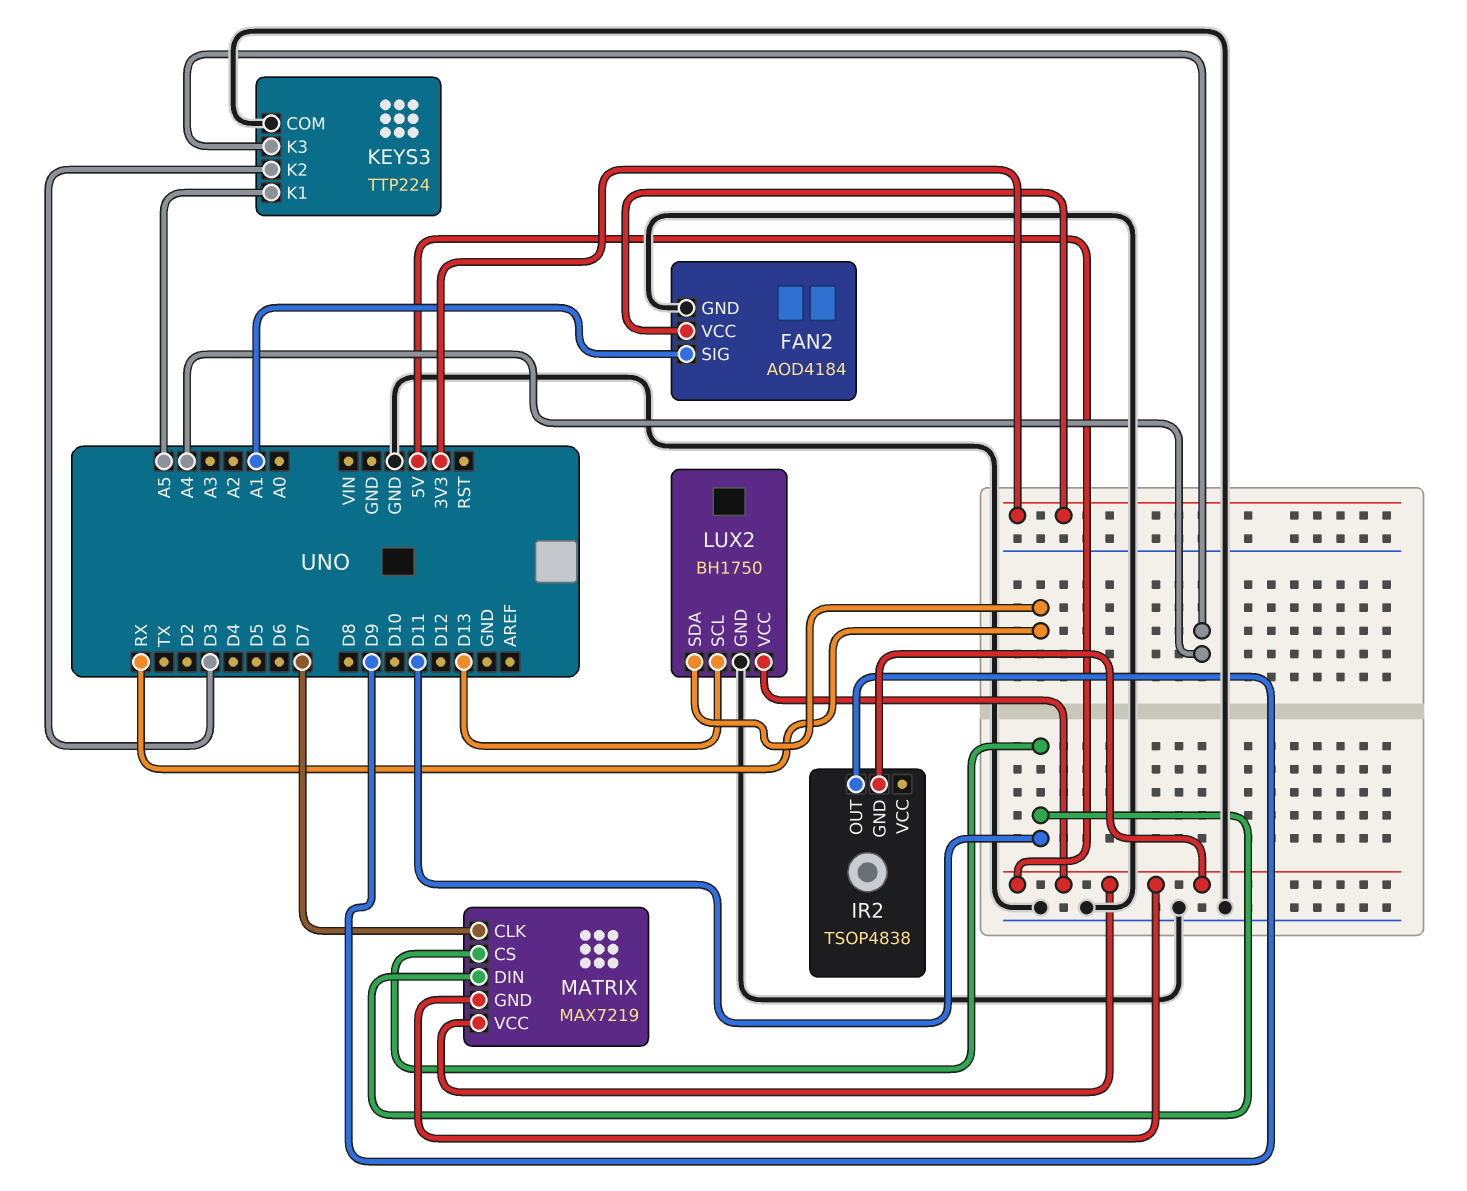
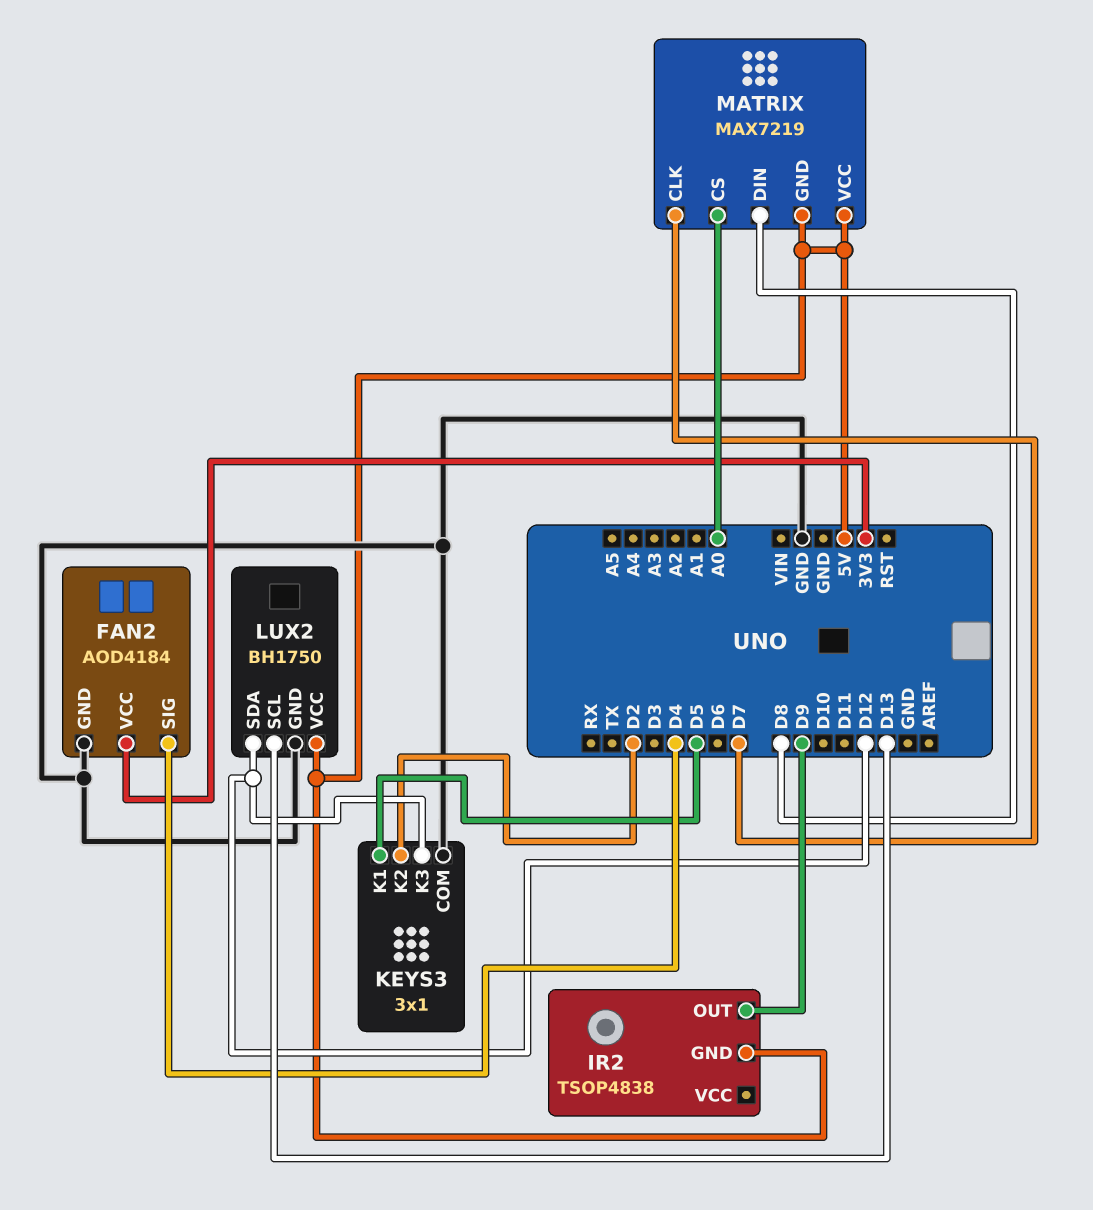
FAN2 pin SIG: A1 -> D4
KEYS3: TTP224 -> 3x1
KEYS3 pin K1: A5 -> D5
KEYS3 pin K2: D3 -> D2
KEYS3 pin K3: A4 -> D12
LUX2 pin SDA: RX -> D12
MATRIX pin CS: D11 -> A0
MATRIX pin DIN: D11 -> D8

